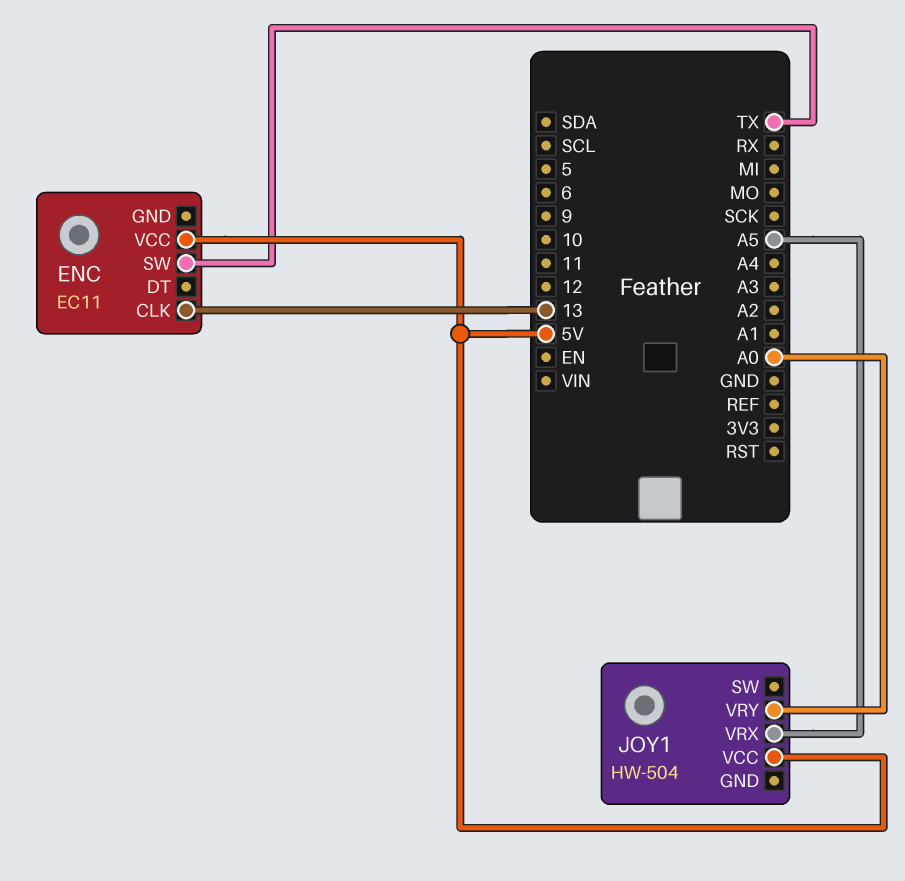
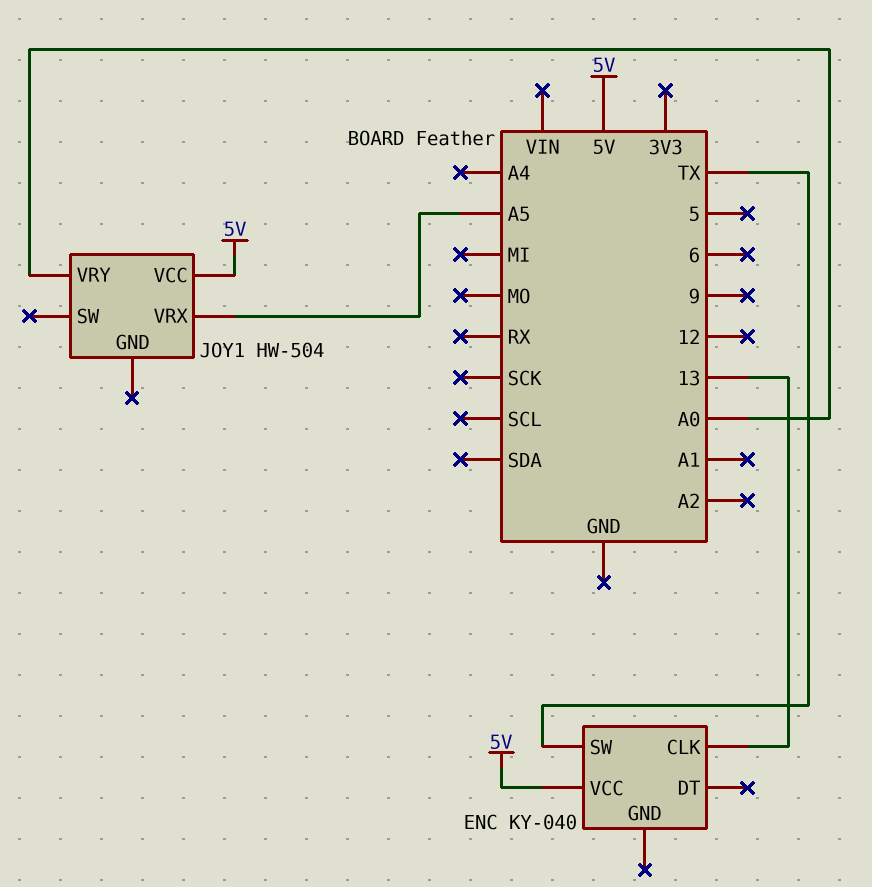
ENC: EC11 -> KY-040

